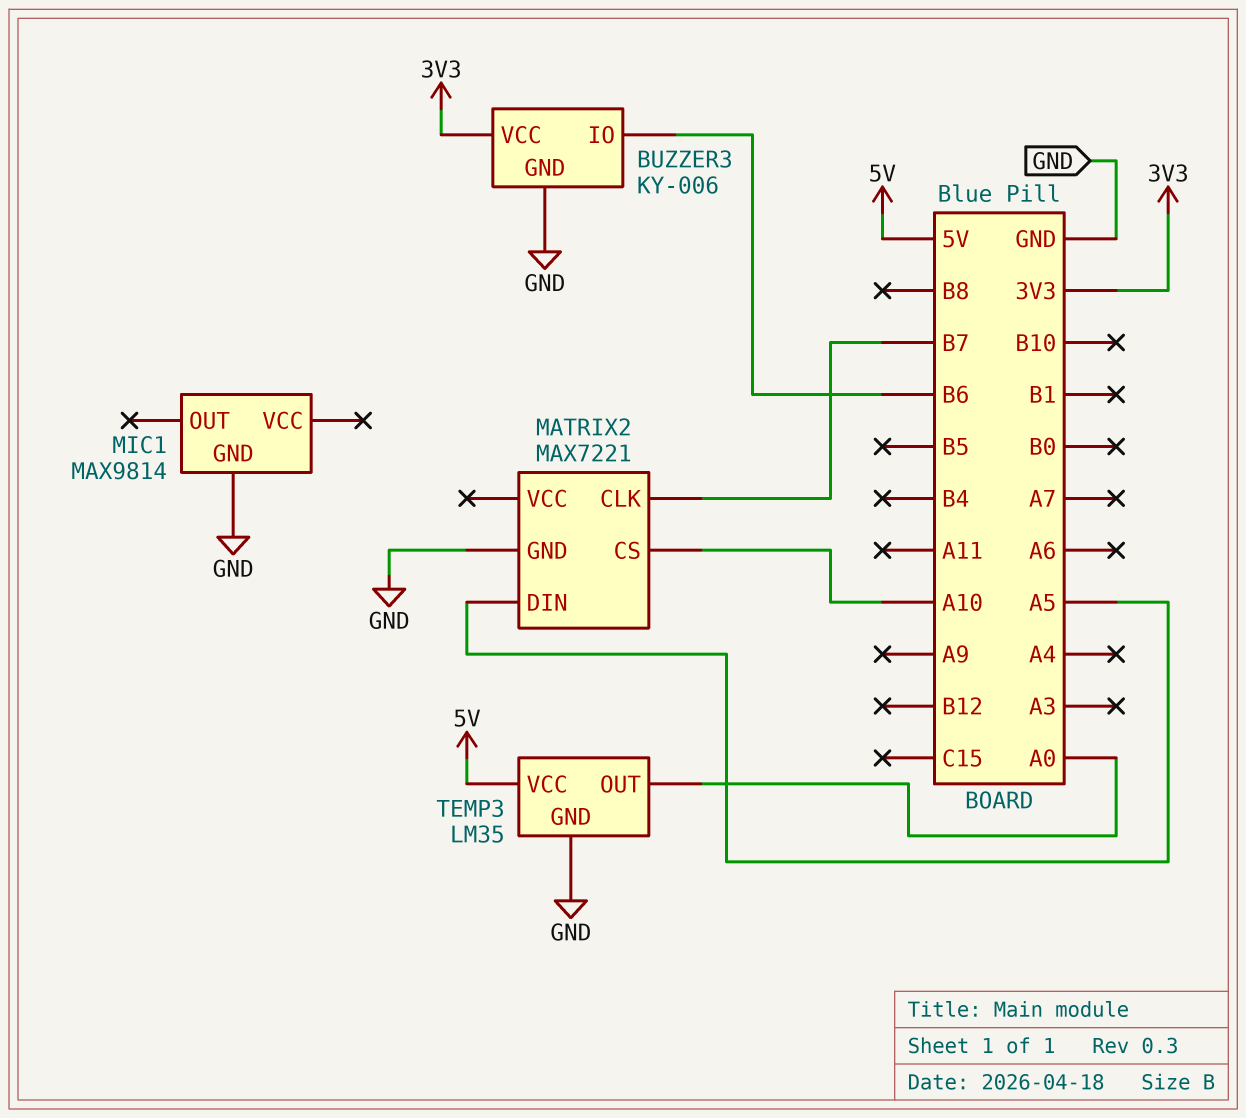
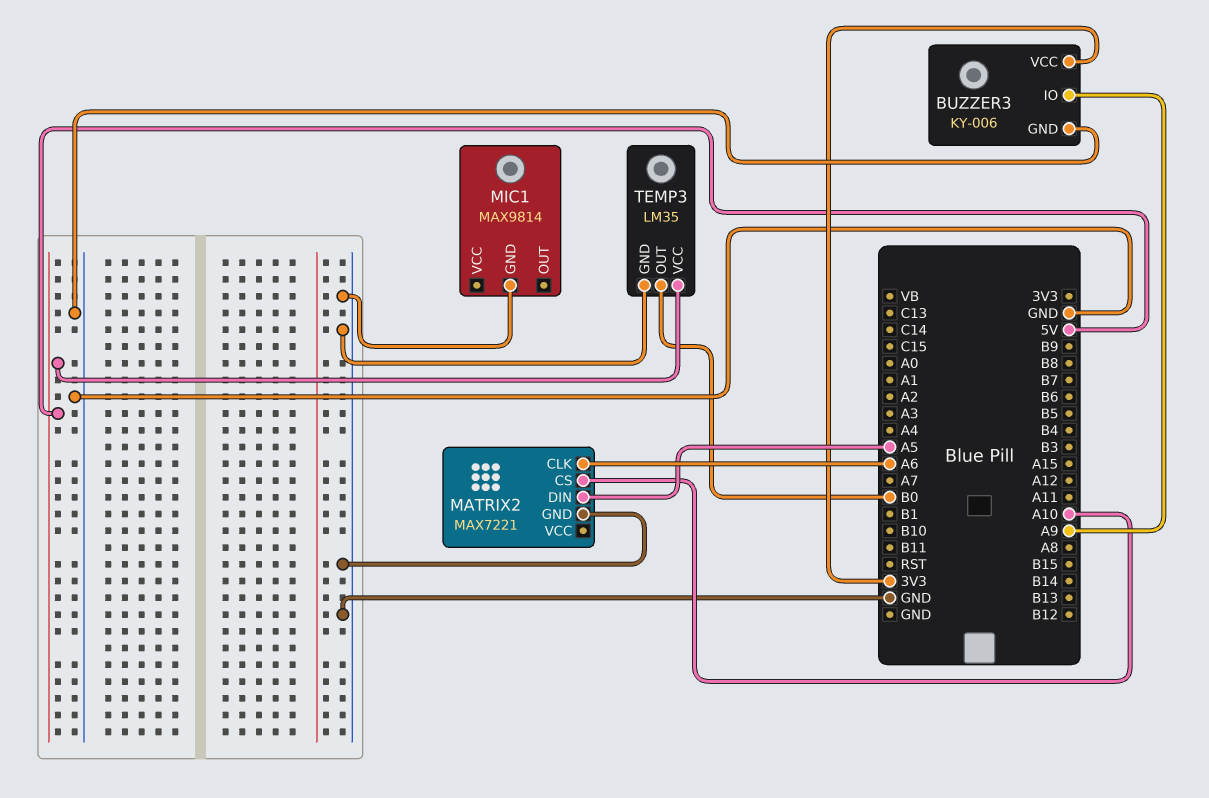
BUZZER3 pin IO: B6 -> A9
MATRIX2 pin CLK: B7 -> A6
TEMP3 pin OUT: A0 -> B0

